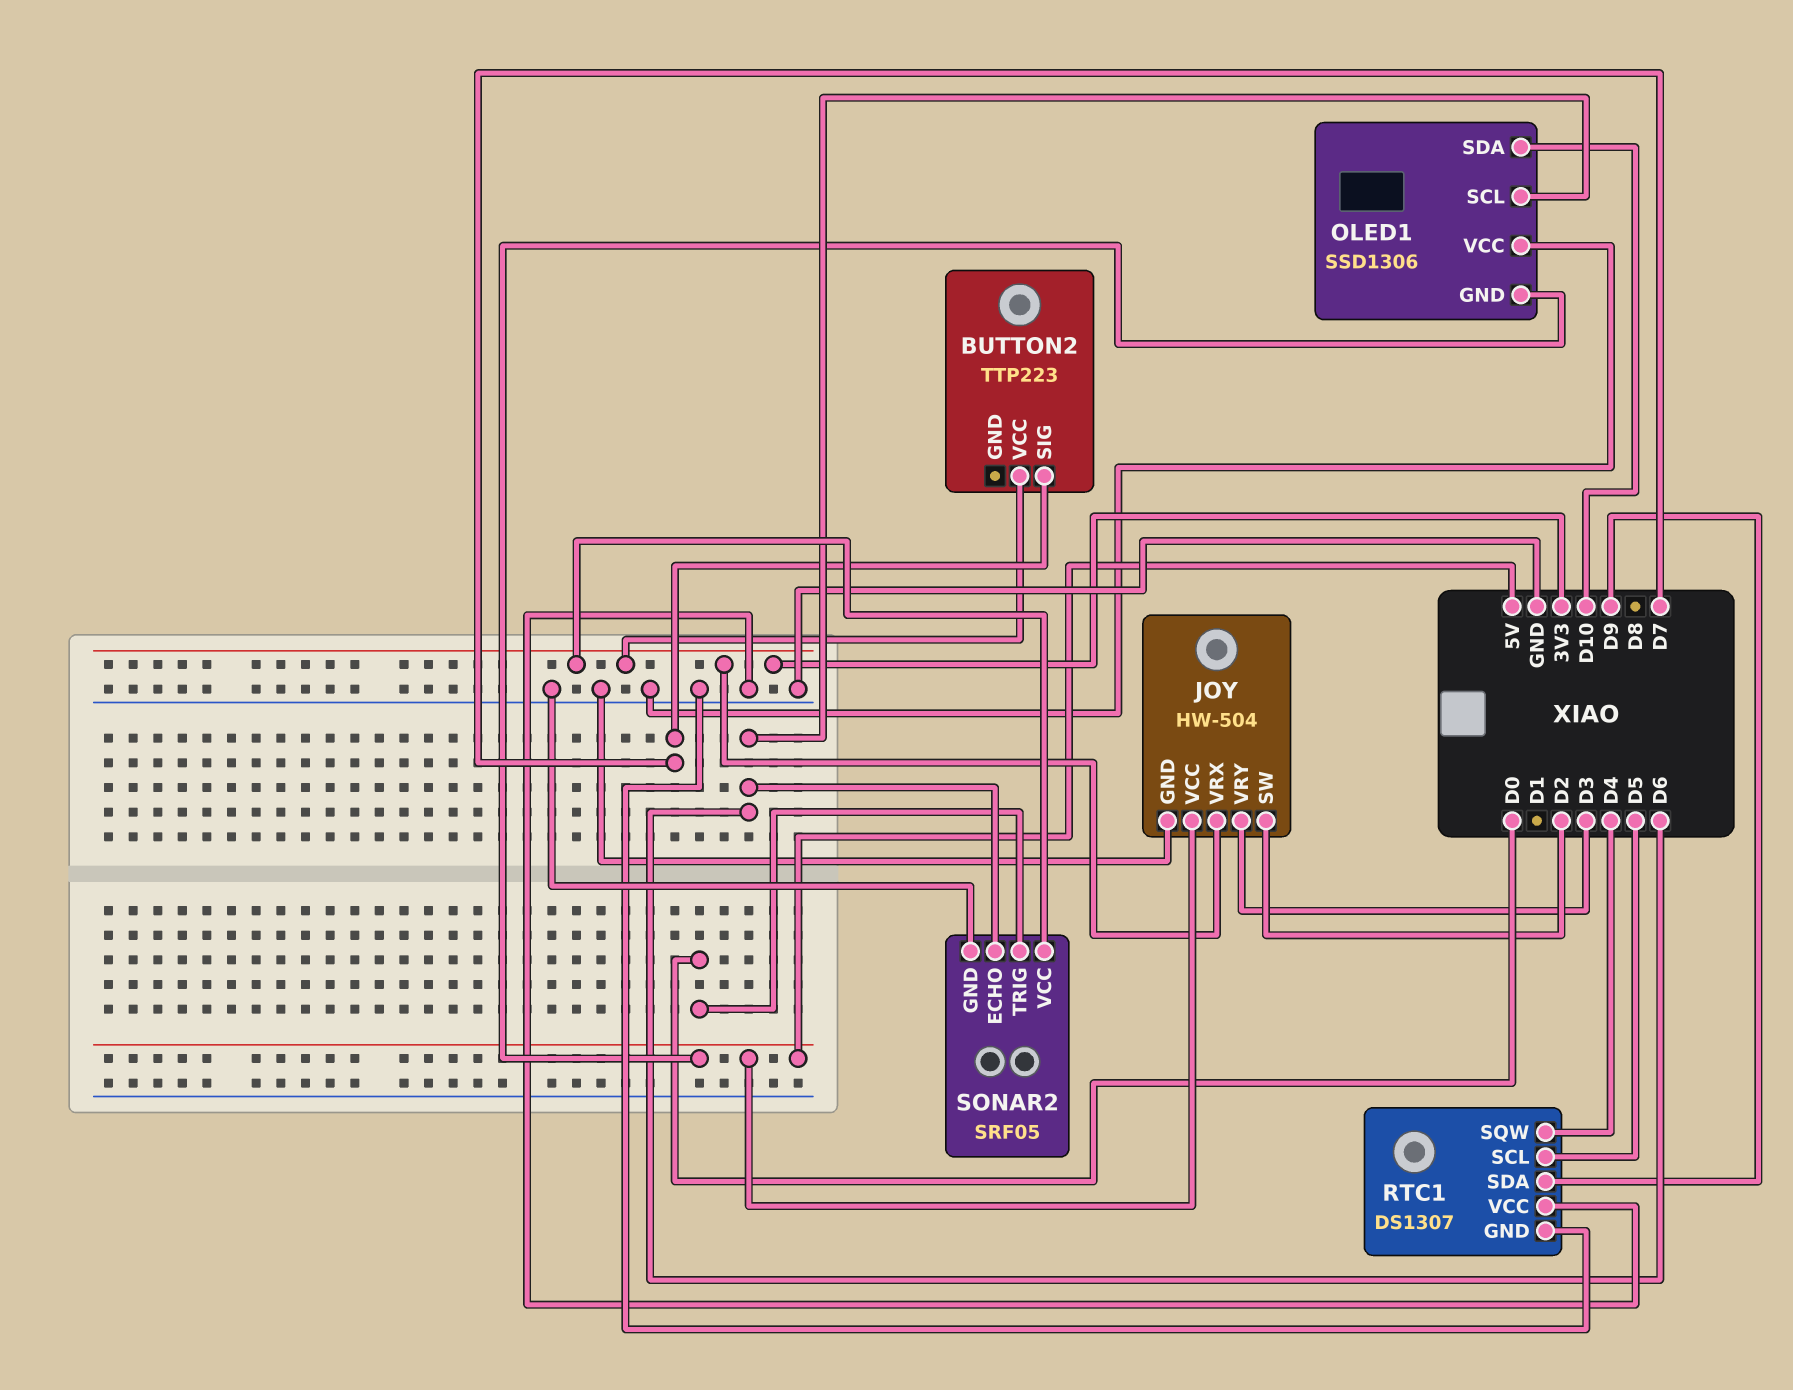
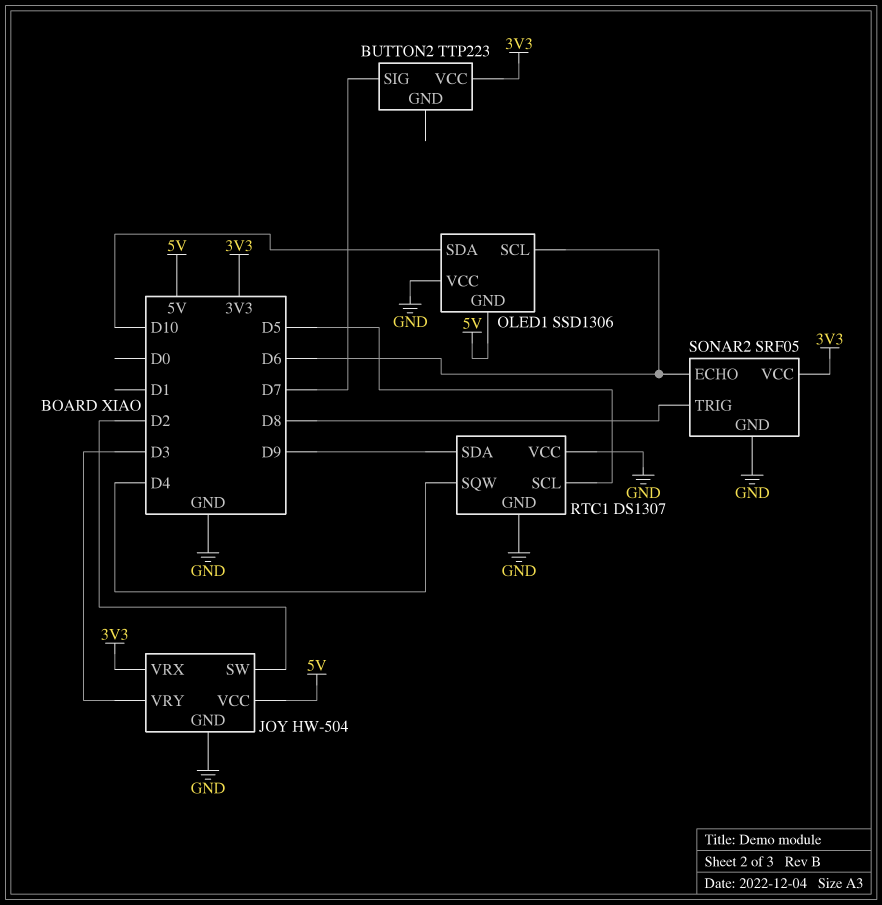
SONAR2 pin TRIG: D0 -> D8

